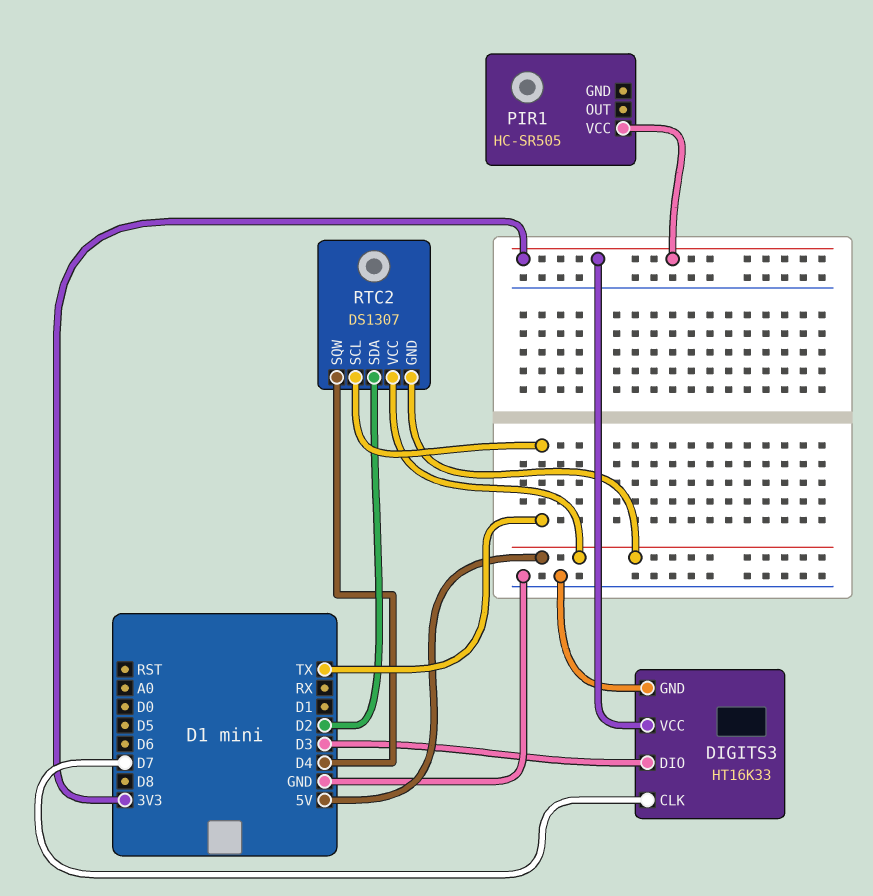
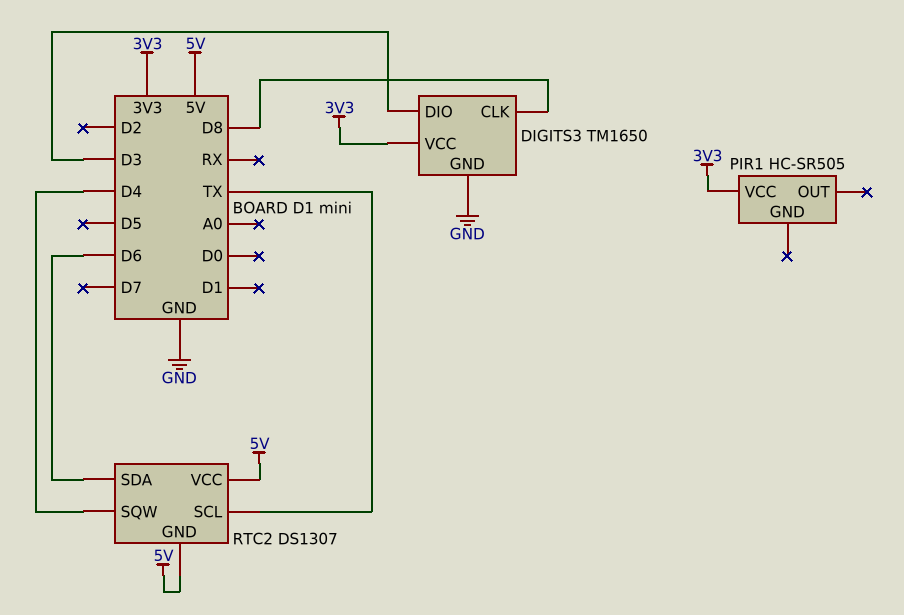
DIGITS3: HT16K33 -> TM1650
DIGITS3 pin CLK: D7 -> D8
RTC2 pin SDA: D2 -> D6

